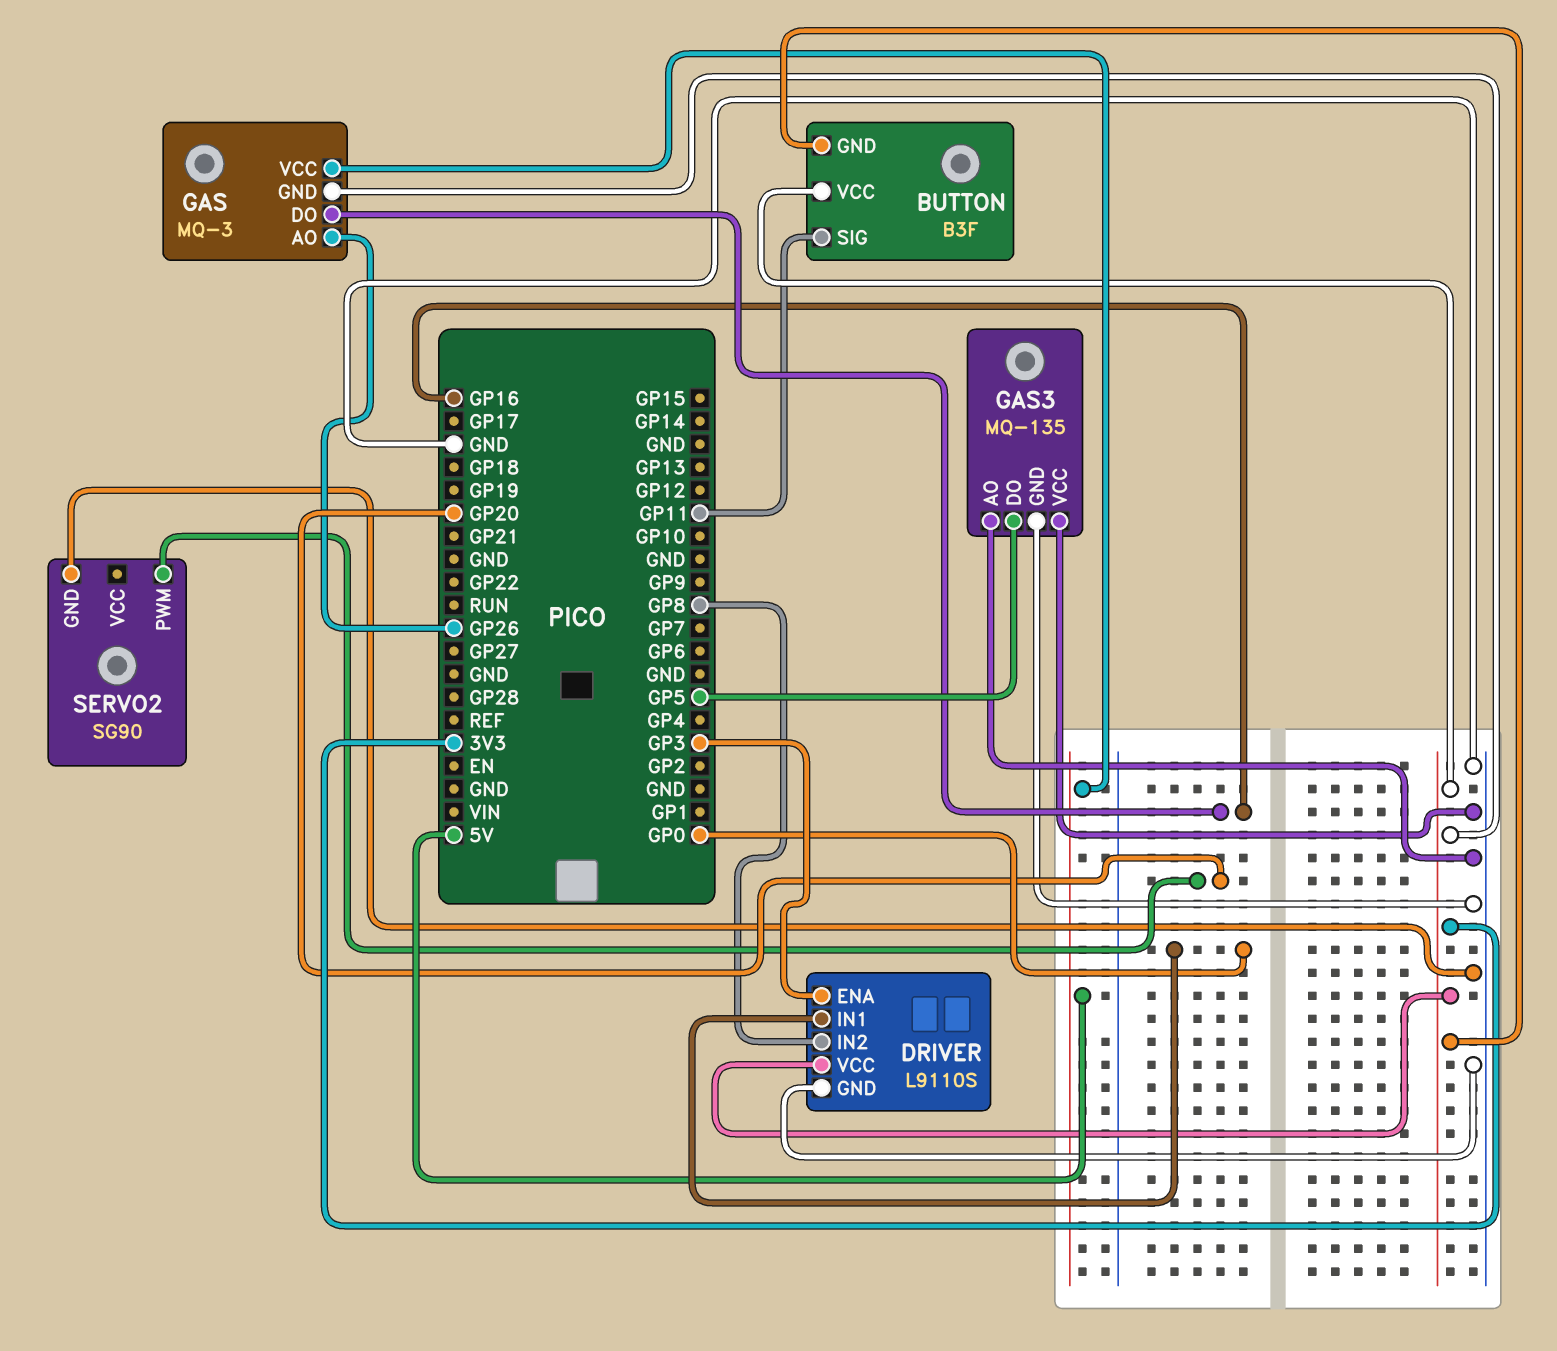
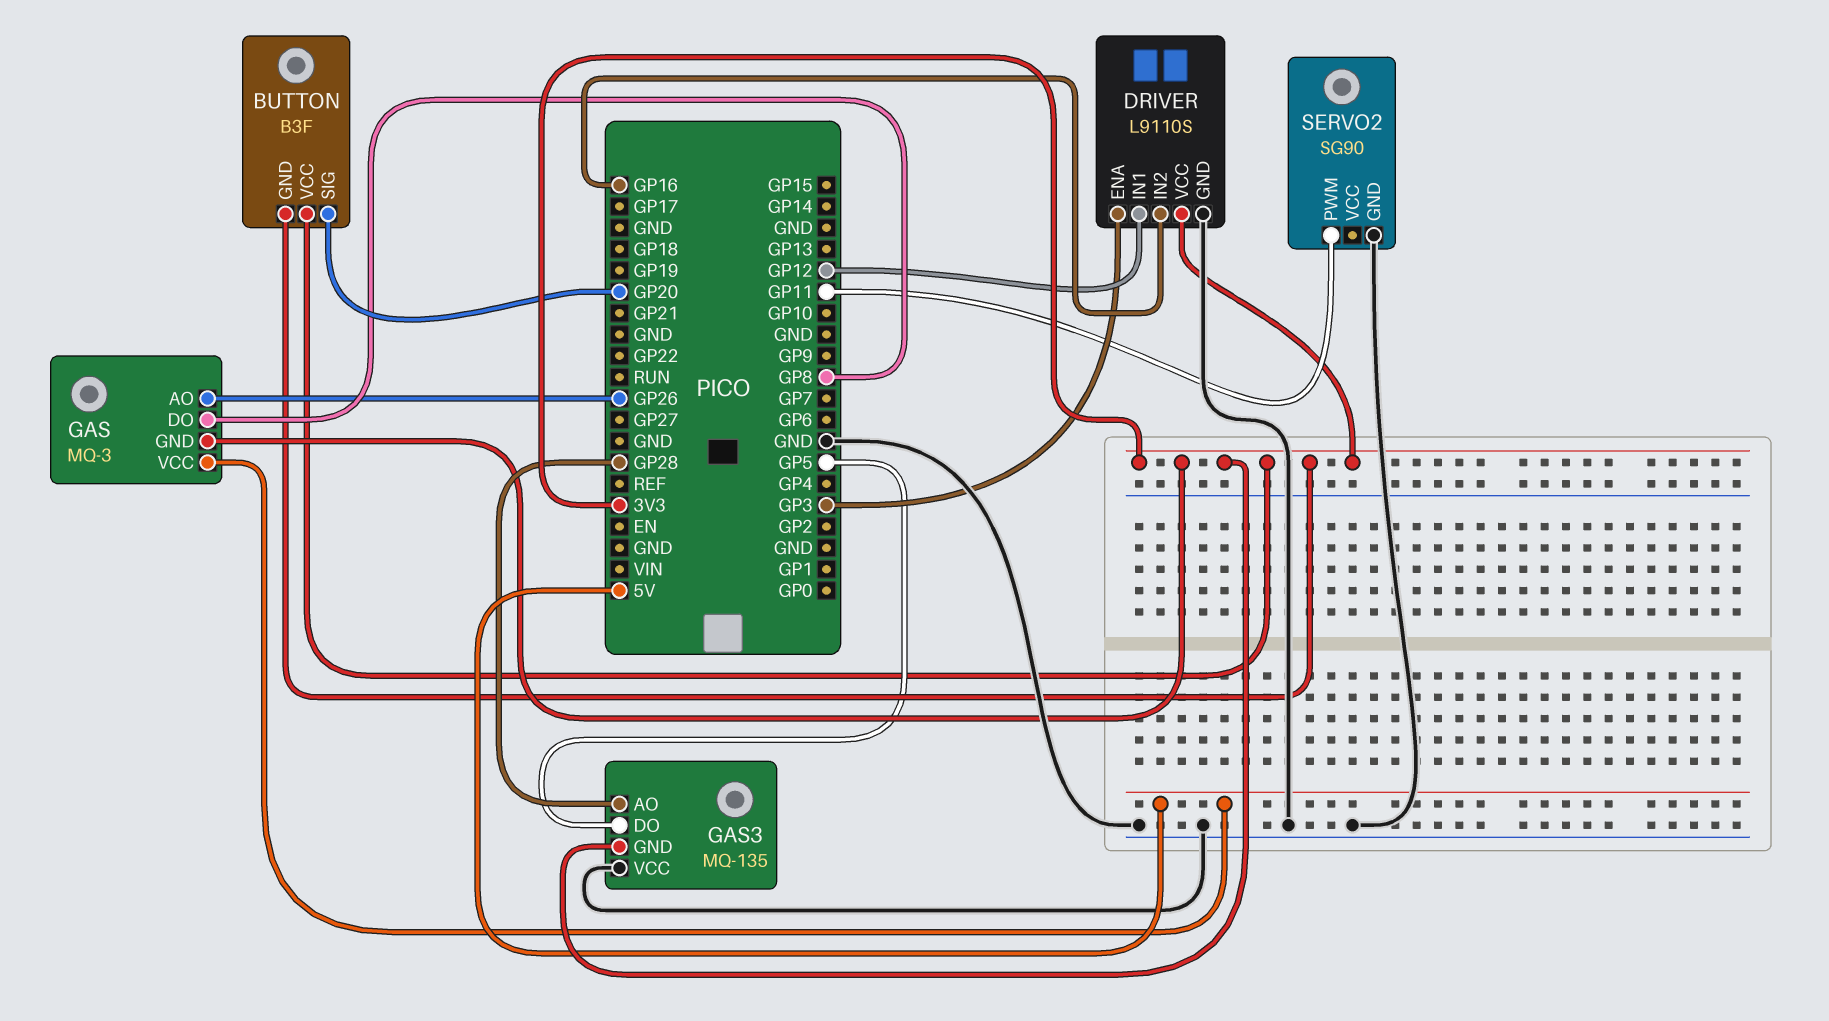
BUTTON pin SIG: GP11 -> GP20
DRIVER pin IN1: GP0 -> GP12
DRIVER pin IN2: GP8 -> GP16
GAS pin DO: GP16 -> GP8
GAS3 pin AO: GND -> GP28
GAS3 pin GND: GND -> 3V3
SERVO2 pin PWM: GP20 -> GP11

